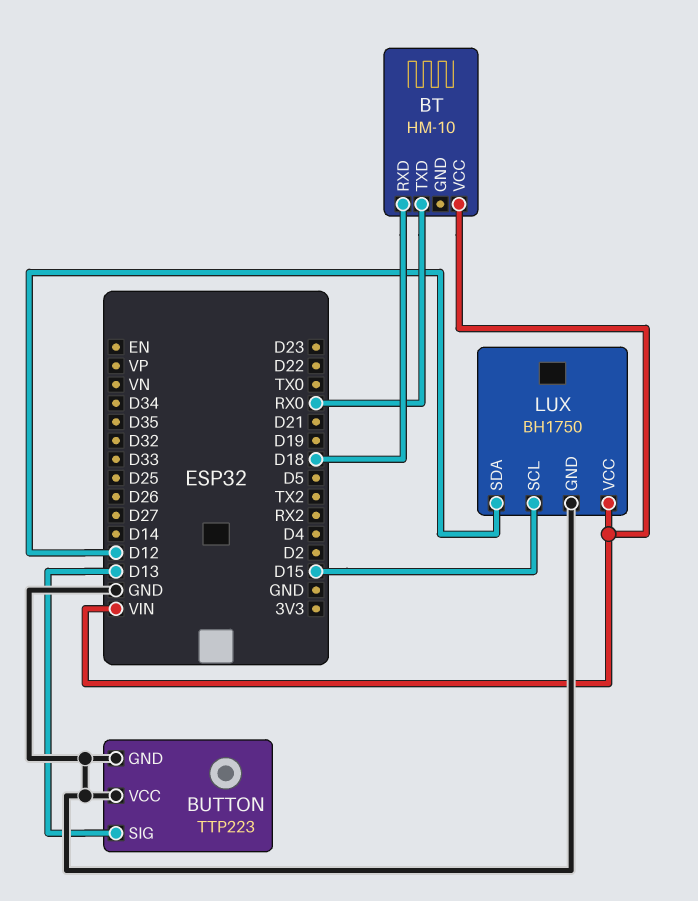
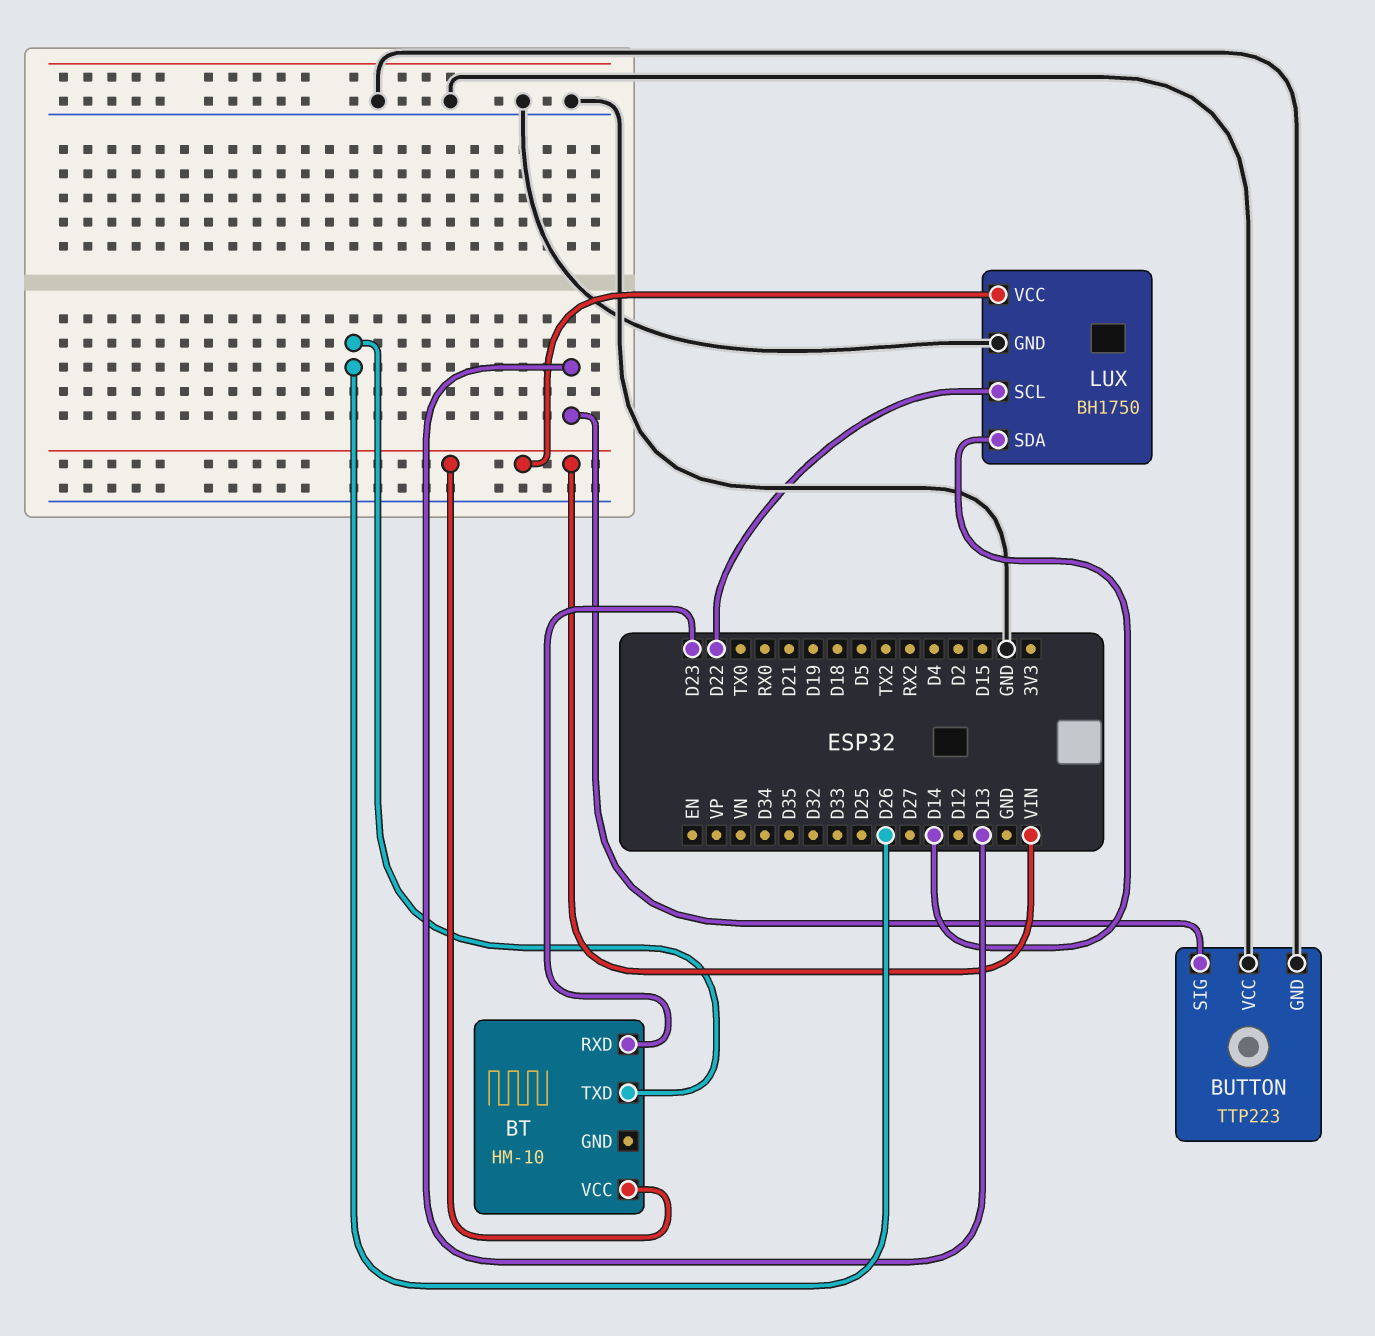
BT pin RXD: D18 -> D23
BT pin TXD: RX0 -> D26
LUX pin SCL: D15 -> D22
LUX pin SDA: D12 -> D14

